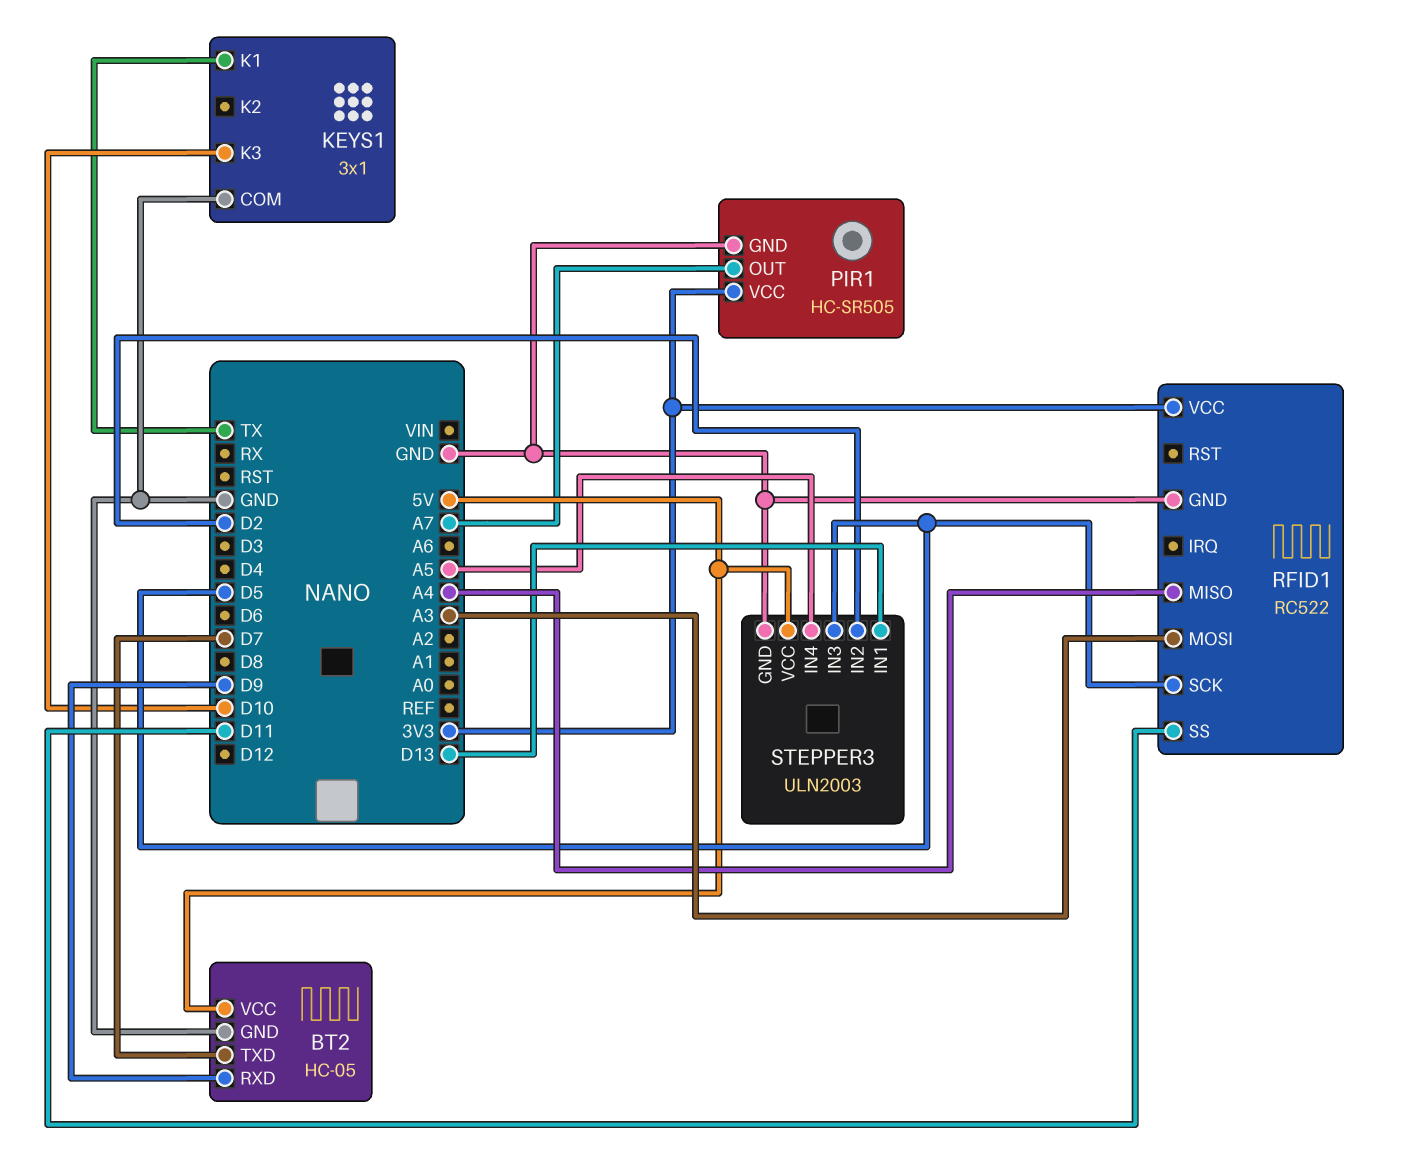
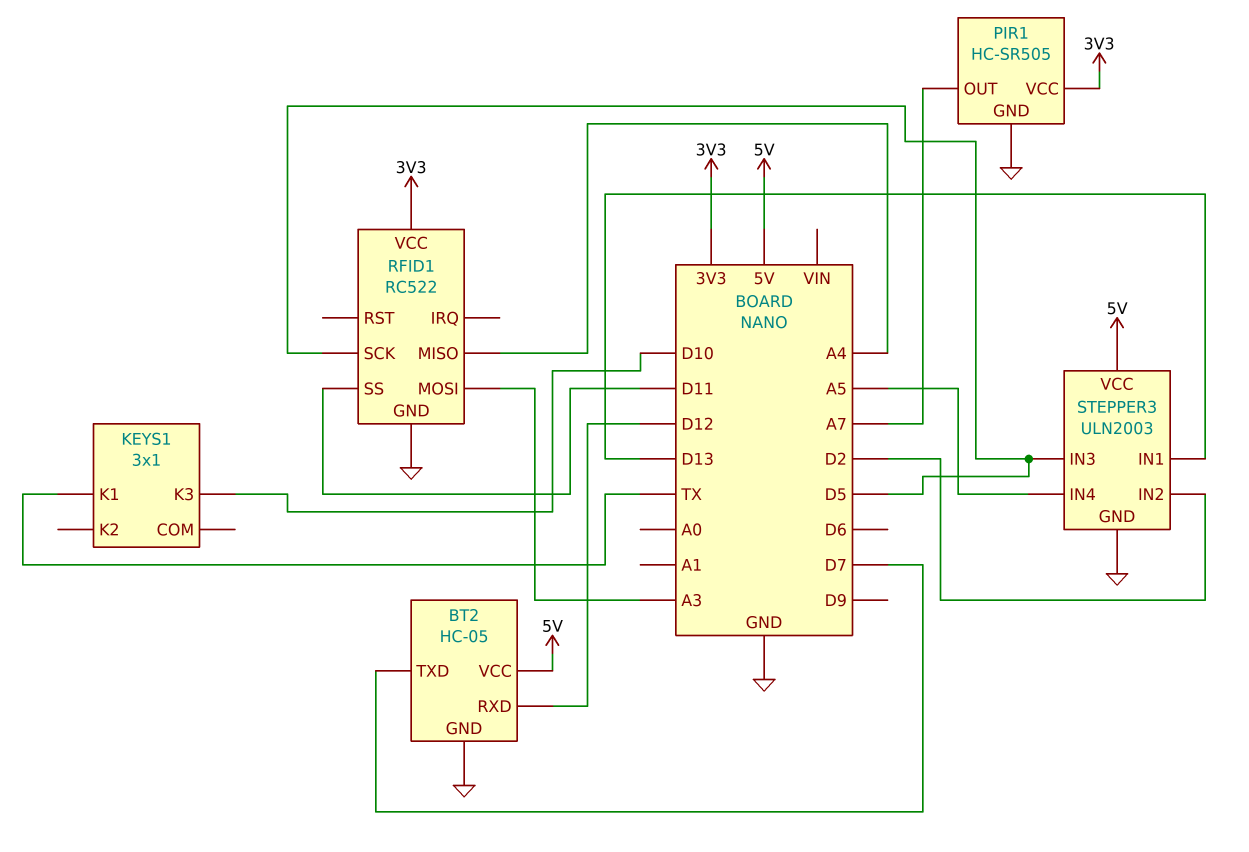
BT2 pin RXD: D9 -> D12
KEYS1 pin COM: GND -> none

